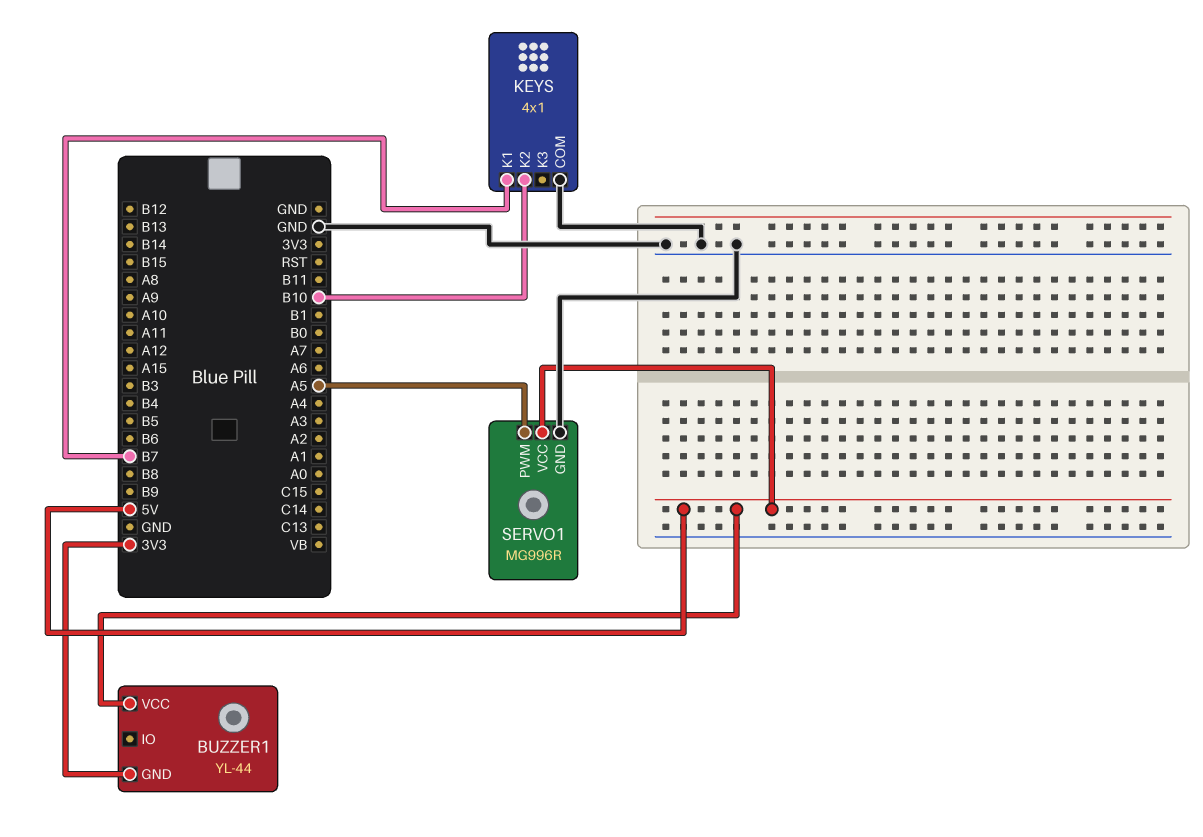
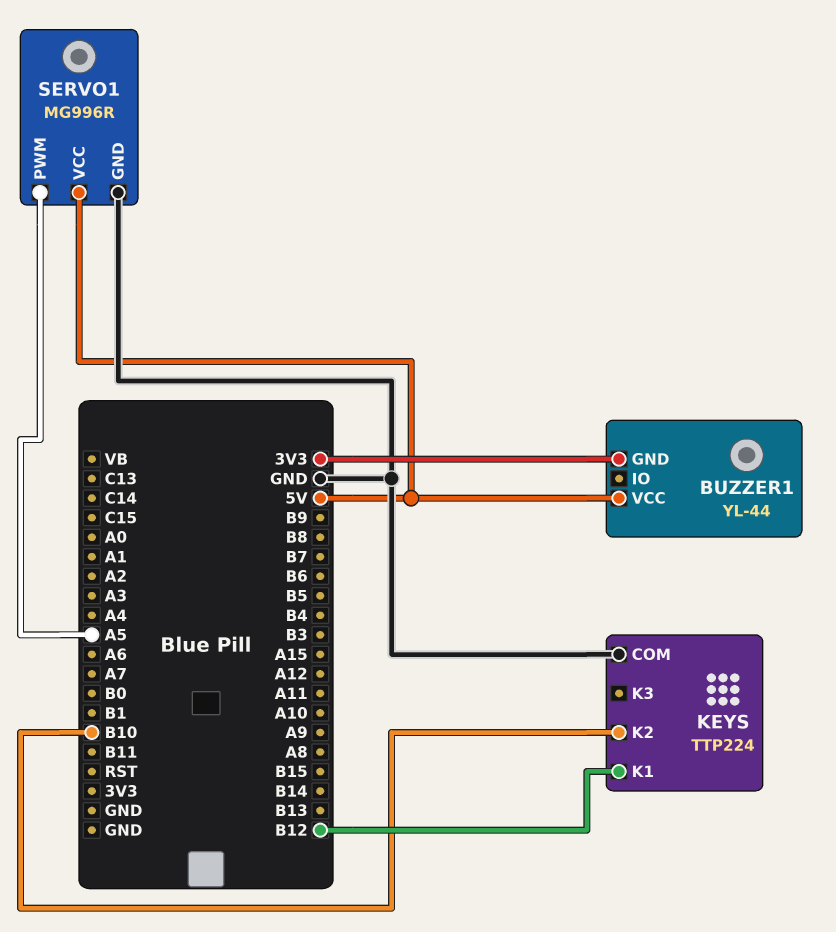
KEYS: 4x1 -> TTP224
KEYS pin K1: B7 -> B12

